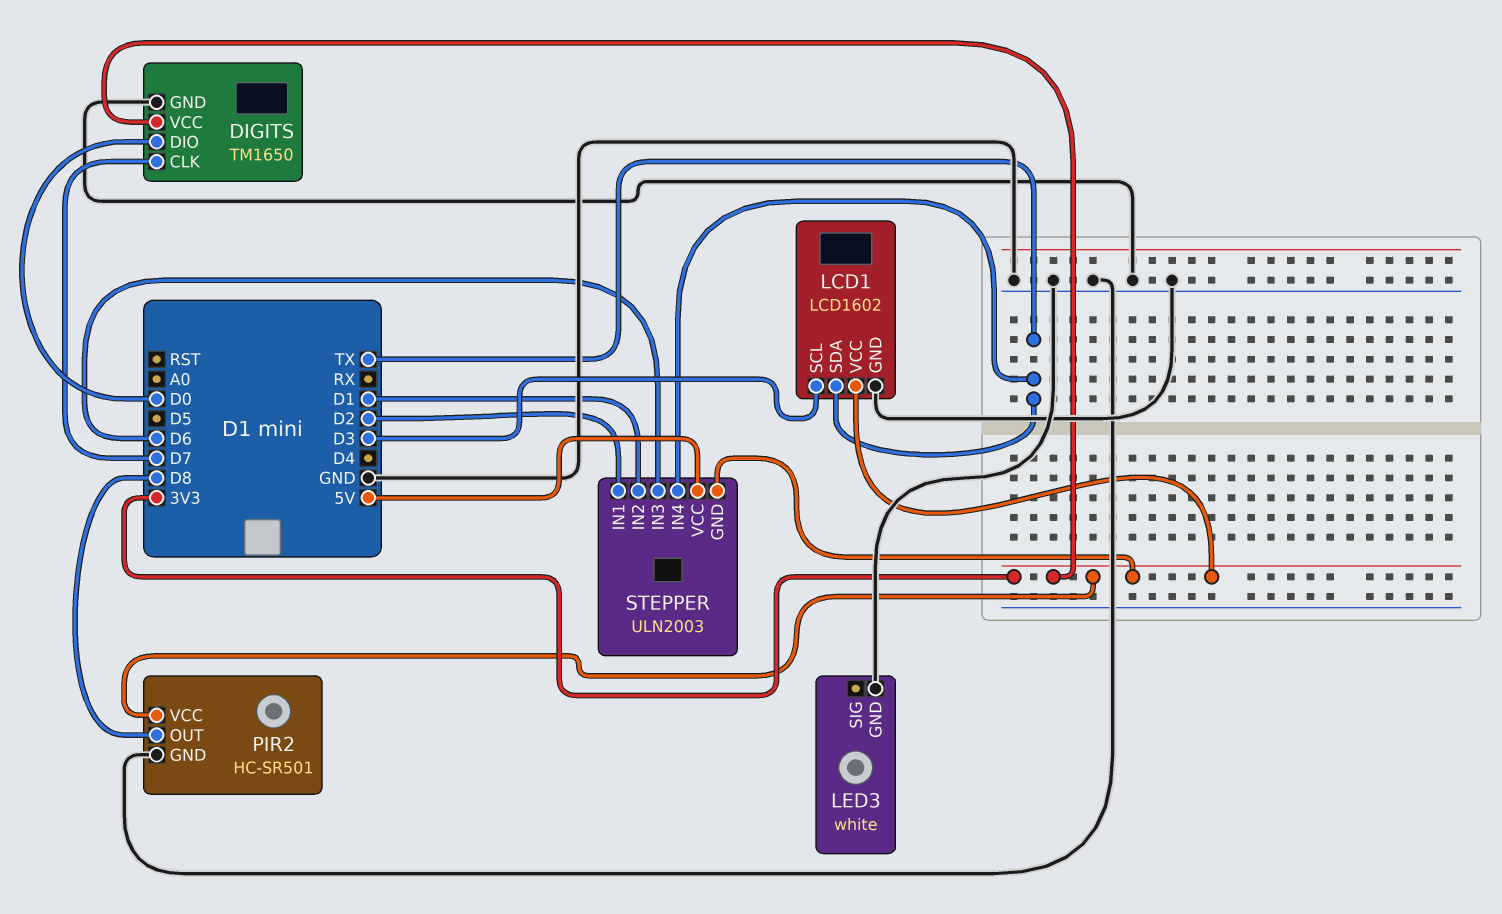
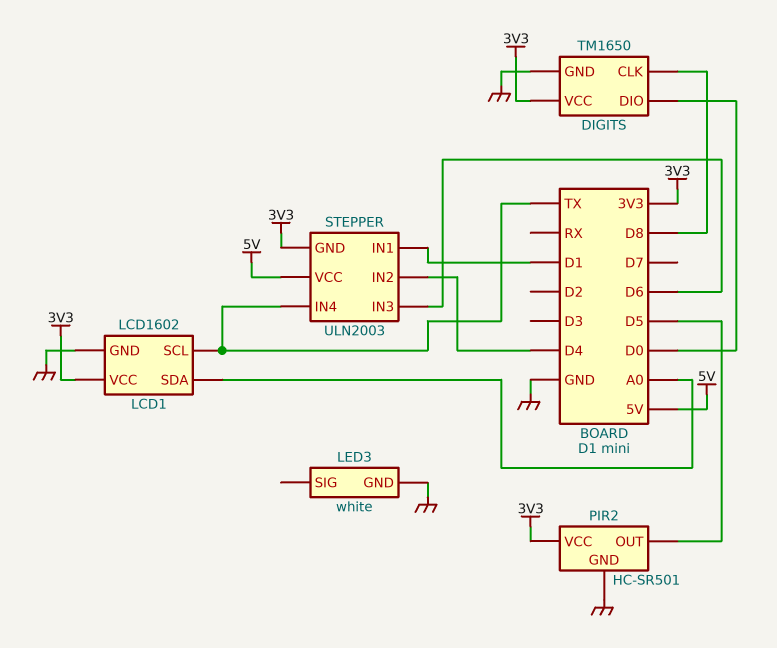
DIGITS pin CLK: D7 -> D8
LCD1 pin SCL: D3 -> TX
LCD1 pin SDA: TX -> A0
PIR2 pin OUT: D8 -> D5
STEPPER pin IN1: D2 -> D1
STEPPER pin IN2: D1 -> D4

